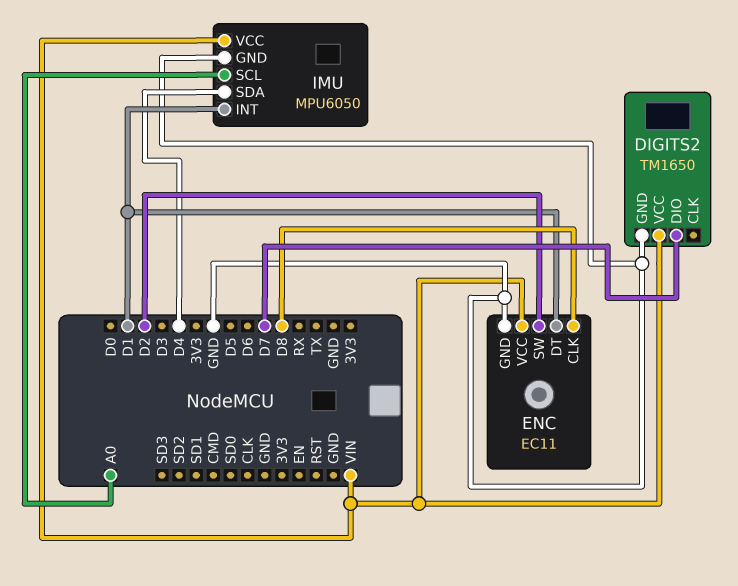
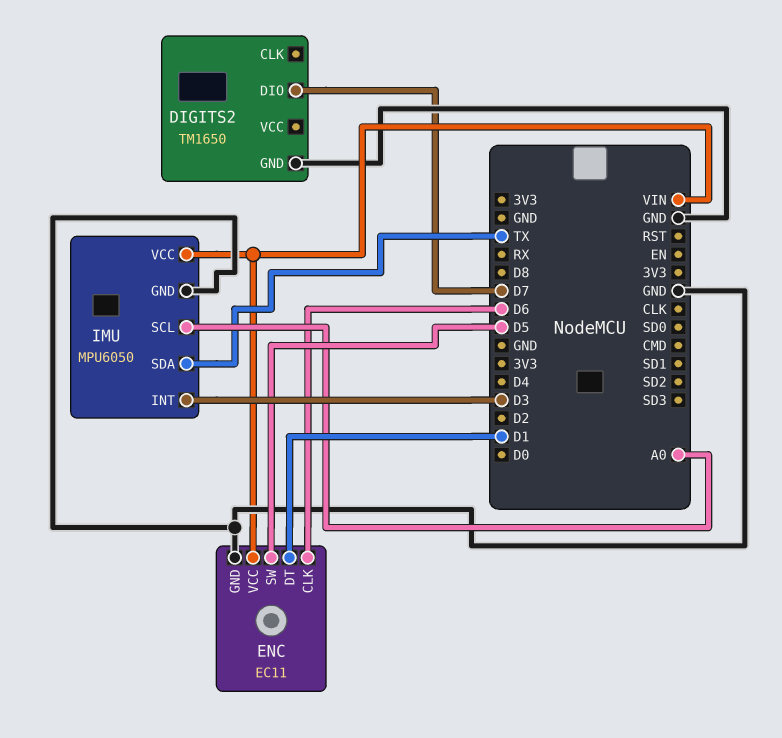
DIGITS2 pin VCC: VIN -> none
ENC pin CLK: D8 -> D6
ENC pin SW: D2 -> D5
IMU pin INT: D1 -> D3
IMU pin SDA: D4 -> TX

